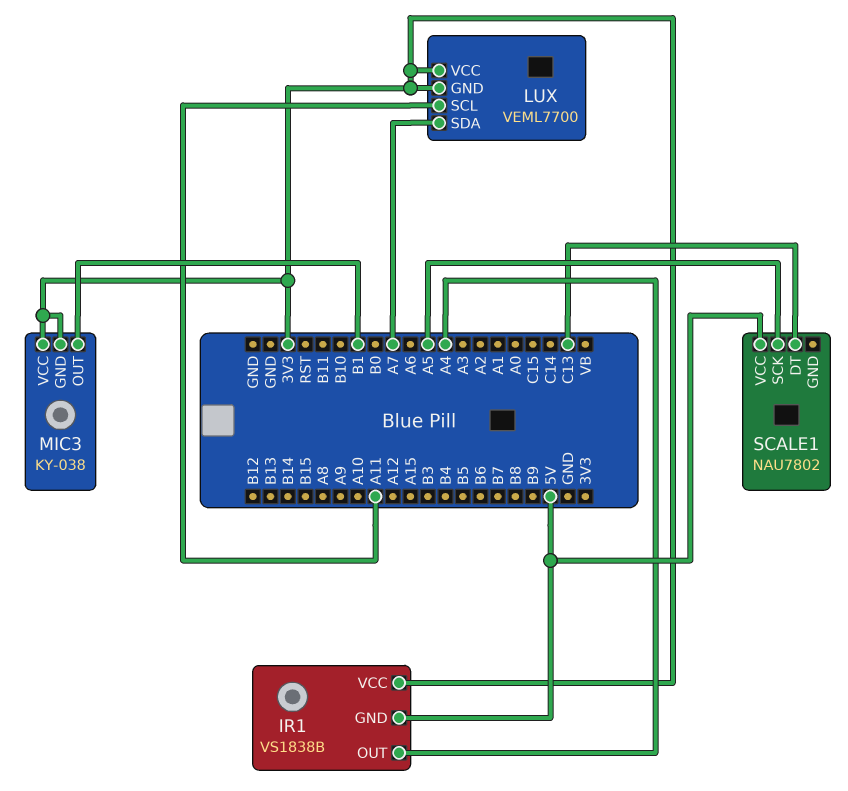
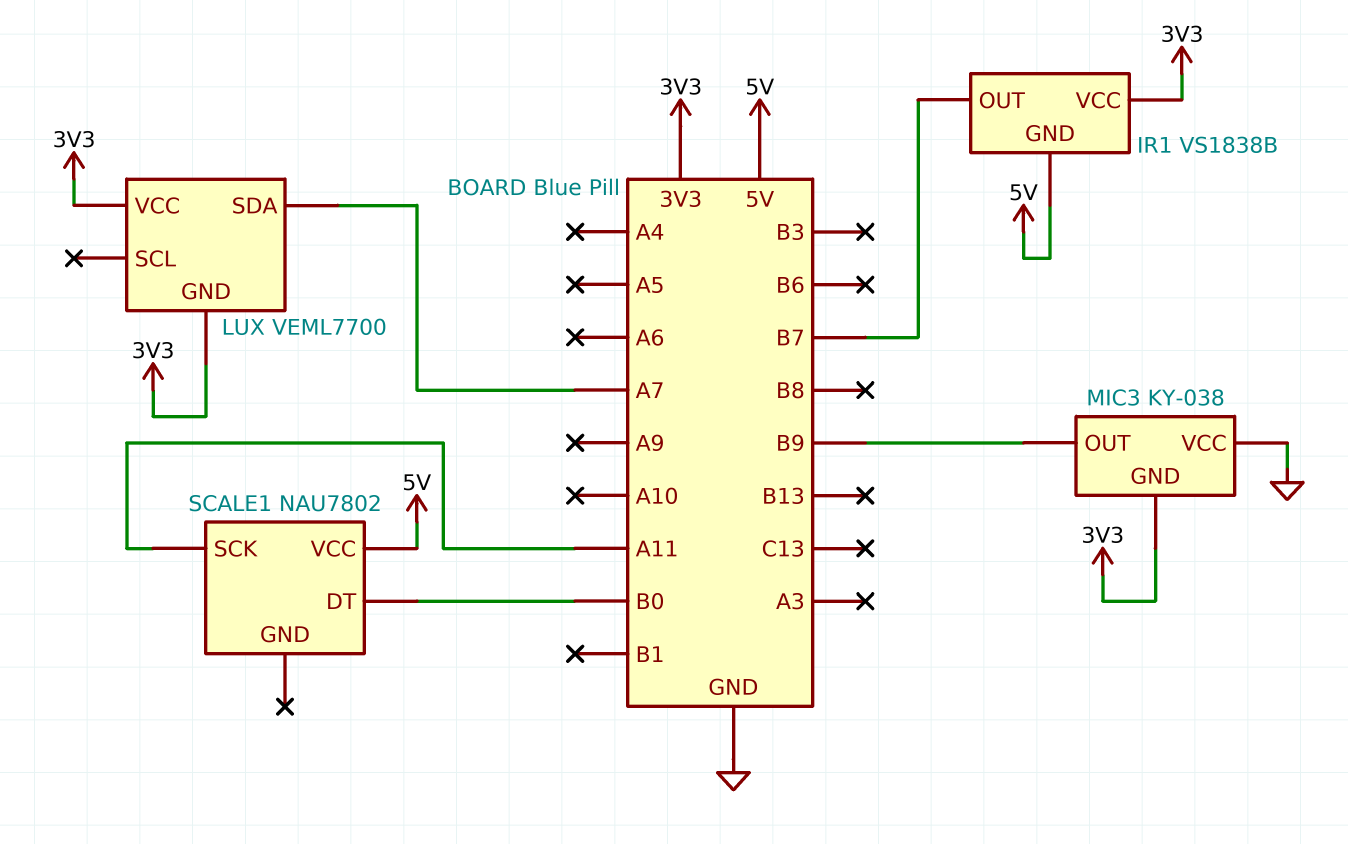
IR1 pin OUT: A4 -> B7
LUX pin SCL: A11 -> none
MIC3 pin OUT: B1 -> B9
MIC3 pin VCC: 3V3 -> GND
SCALE1 pin DT: C13 -> B0
SCALE1 pin SCK: A5 -> A11

